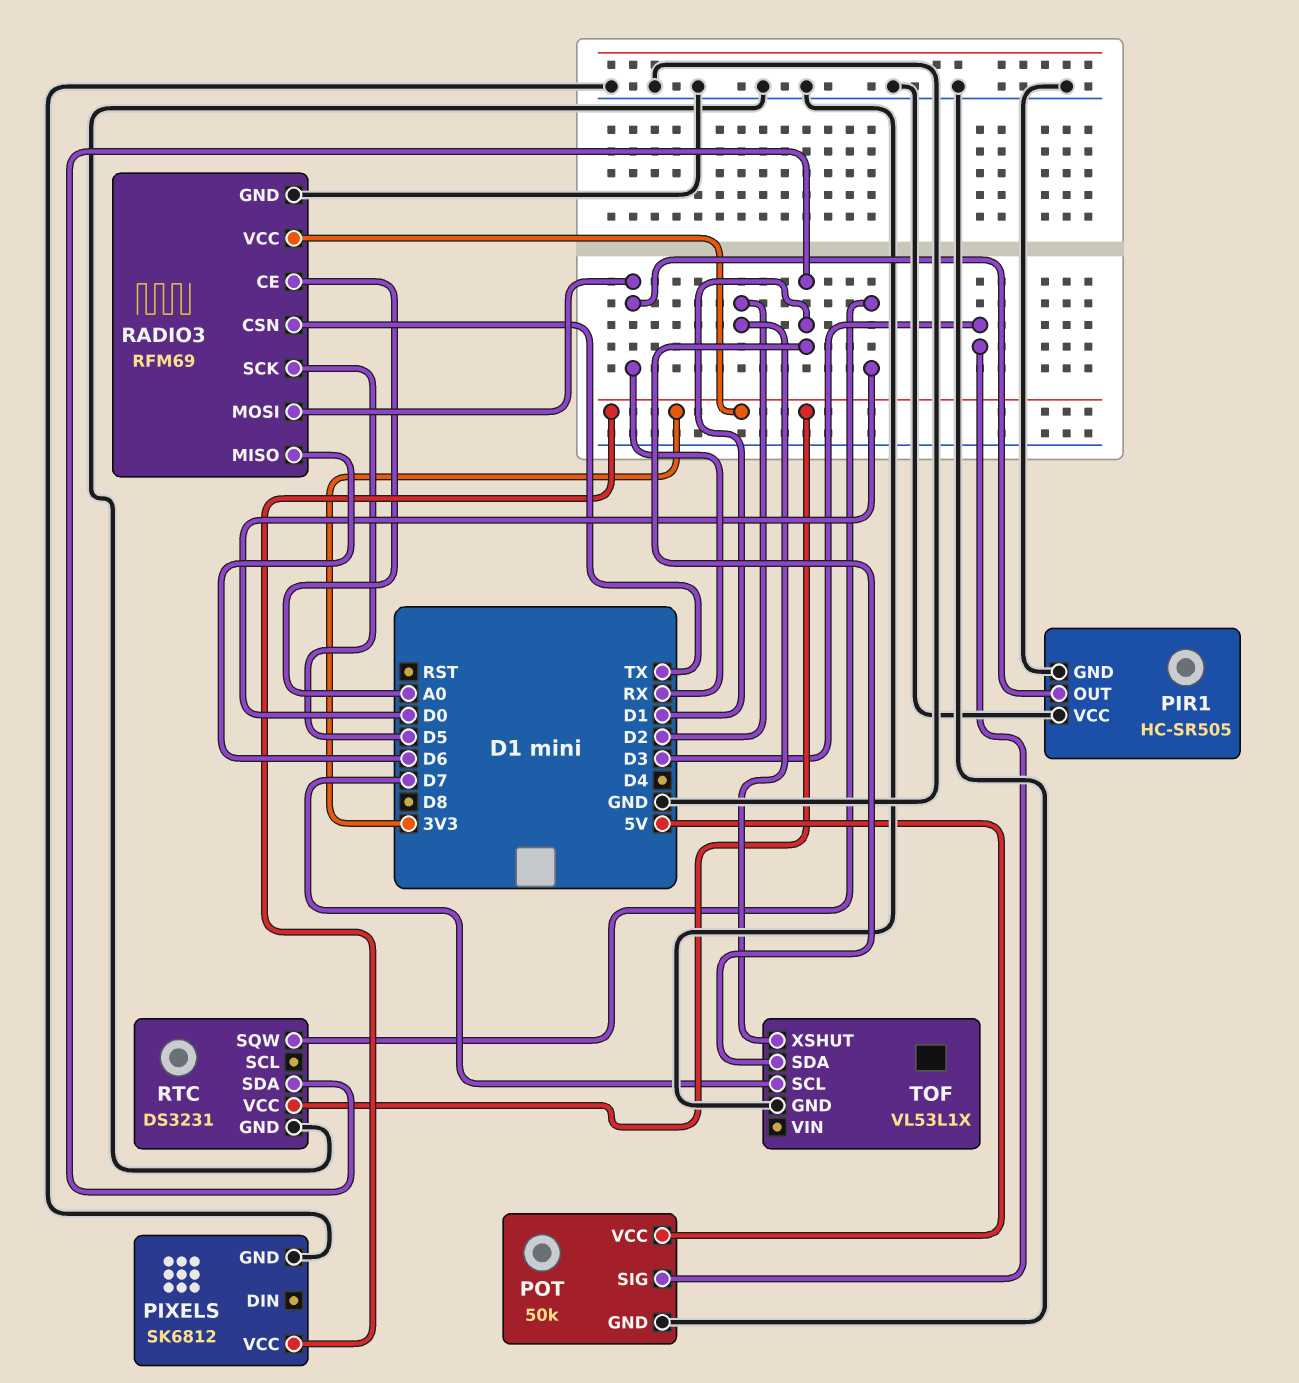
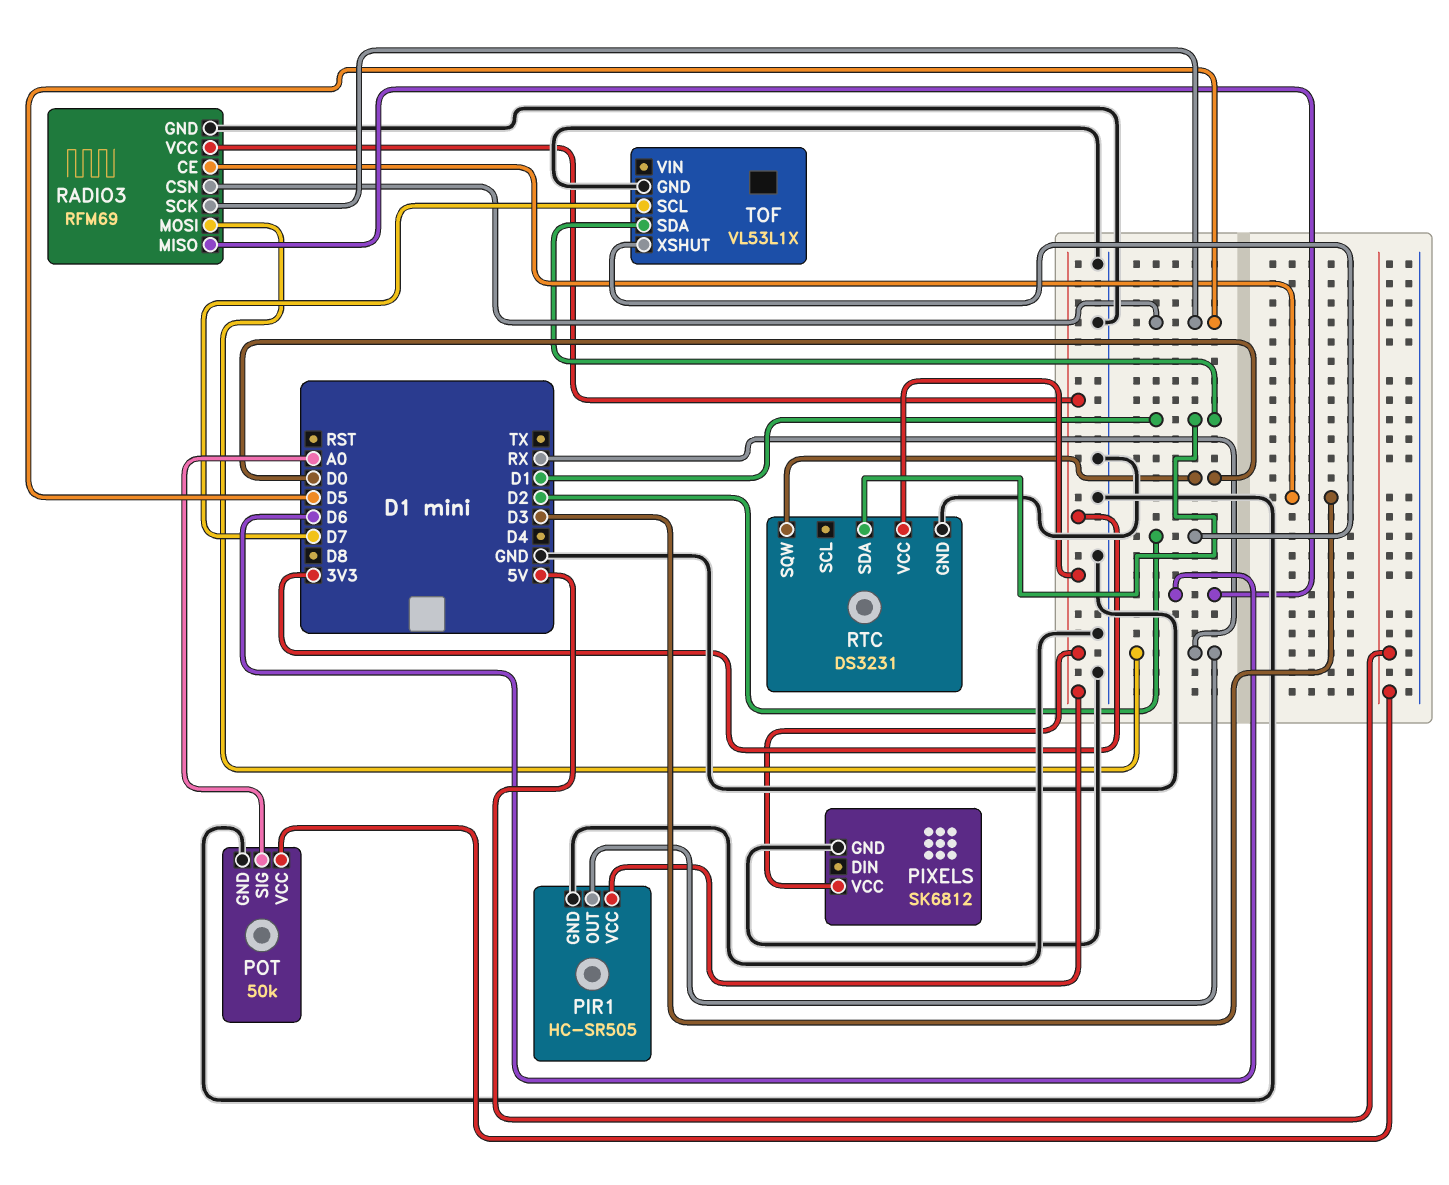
PIR1 pin VCC: GND -> 3V3
POT pin SIG: D3 -> A0
RADIO3 pin CE: A0 -> D3
RADIO3 pin CSN: TX -> D5

